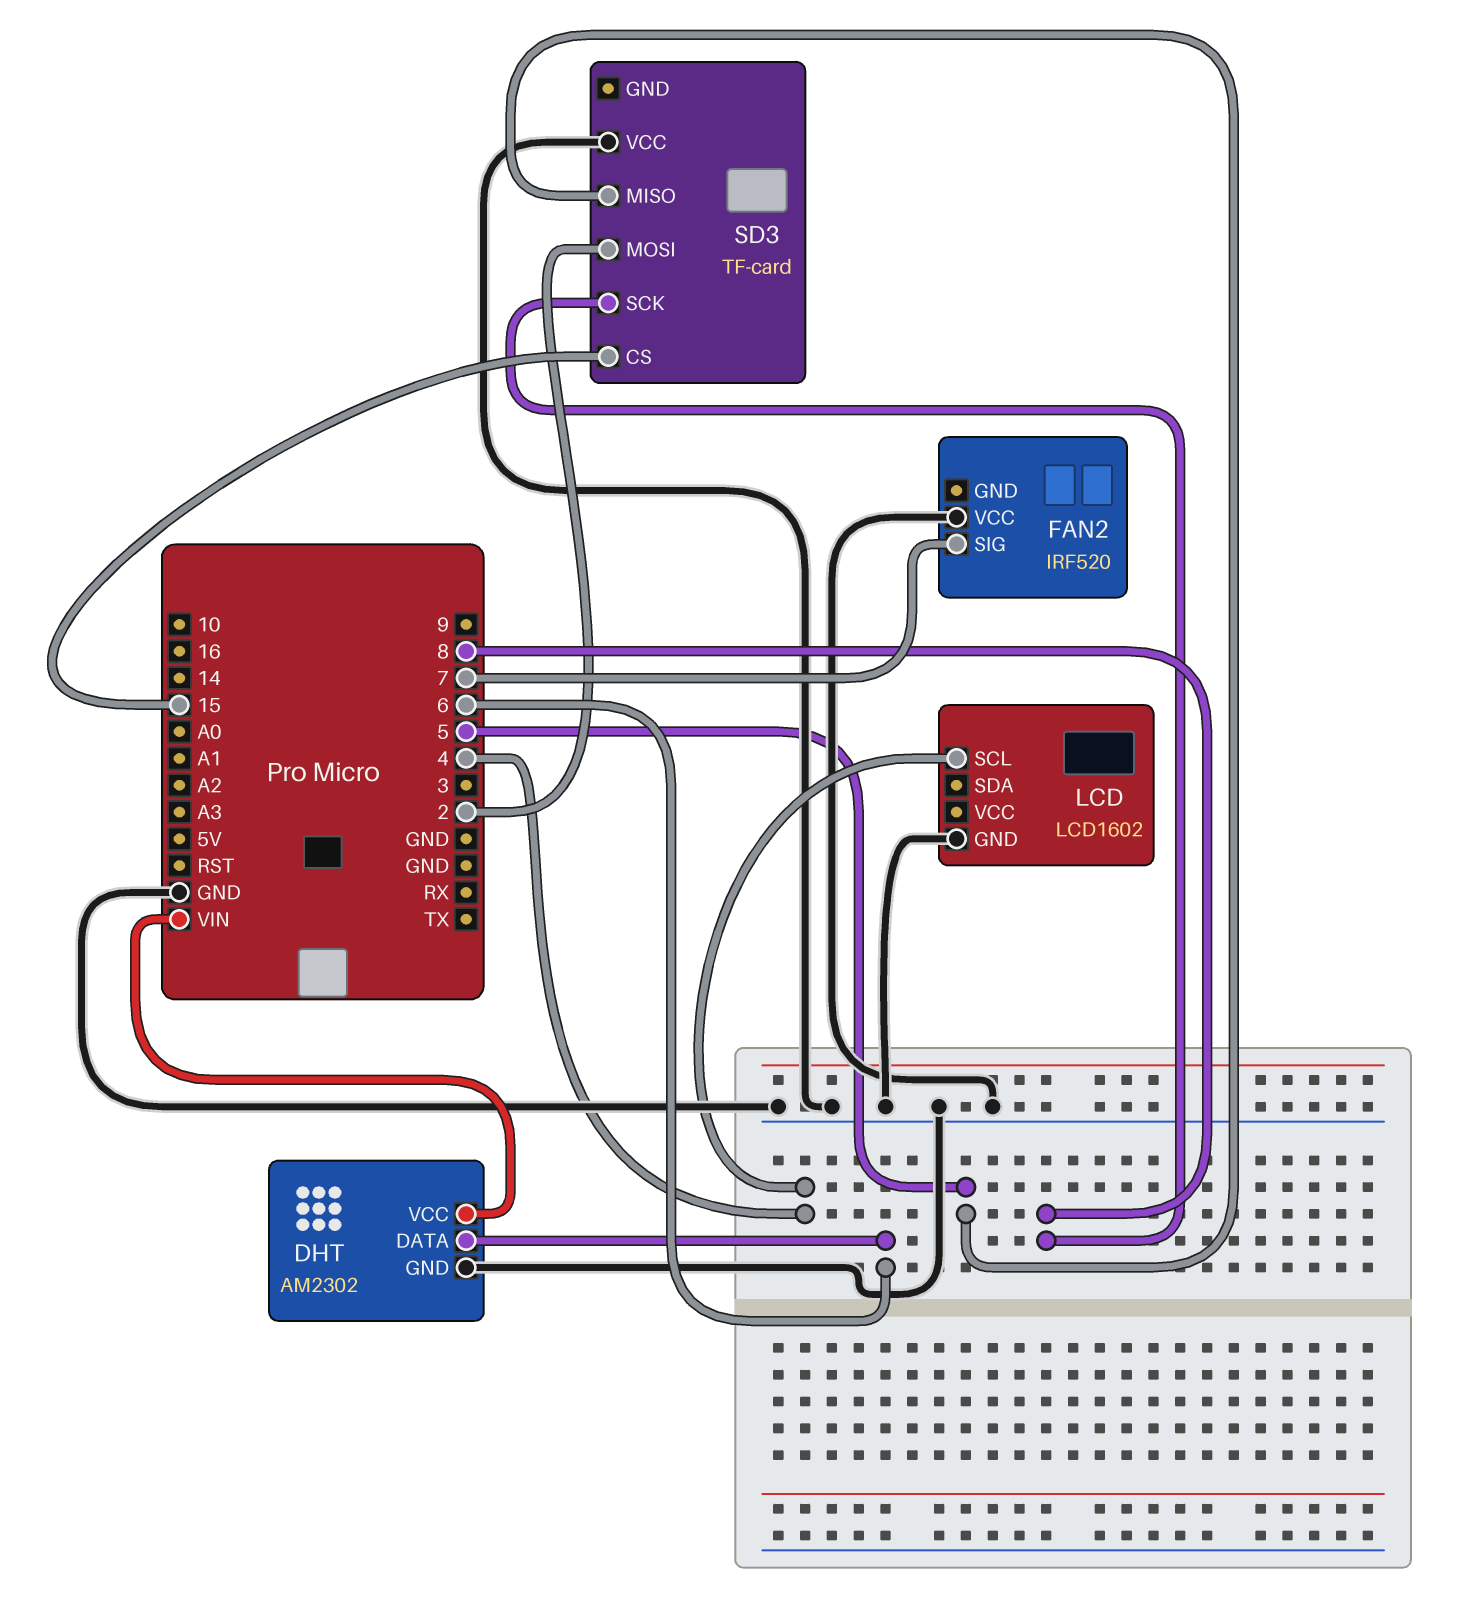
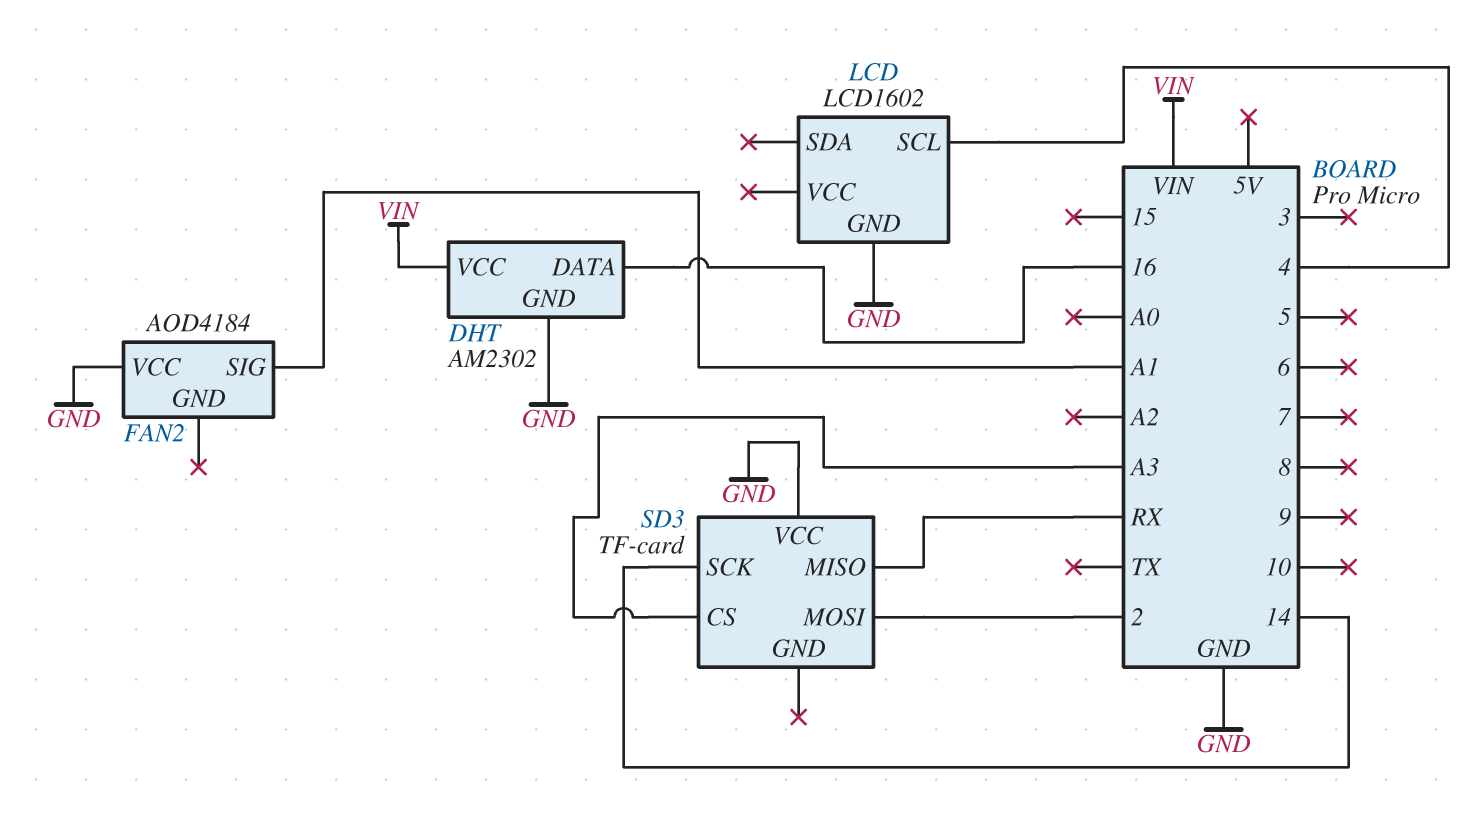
DHT pin DATA: 6 -> 16
FAN2: IRF520 -> AOD4184
FAN2 pin SIG: 7 -> A1
SD3 pin CS: 15 -> A3
SD3 pin MISO: 5 -> RX
SD3 pin SCK: 8 -> 14

